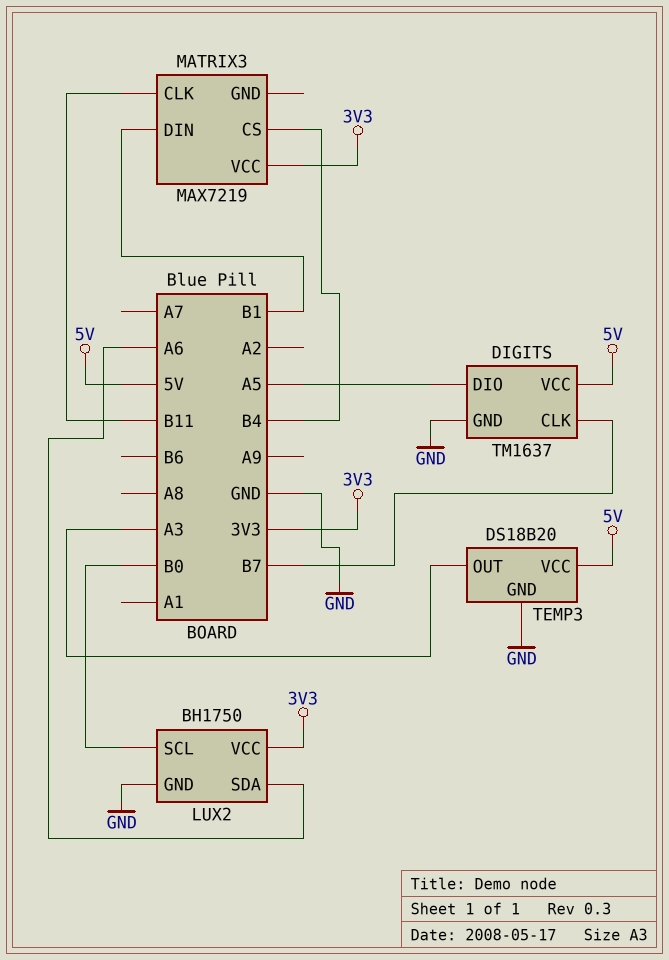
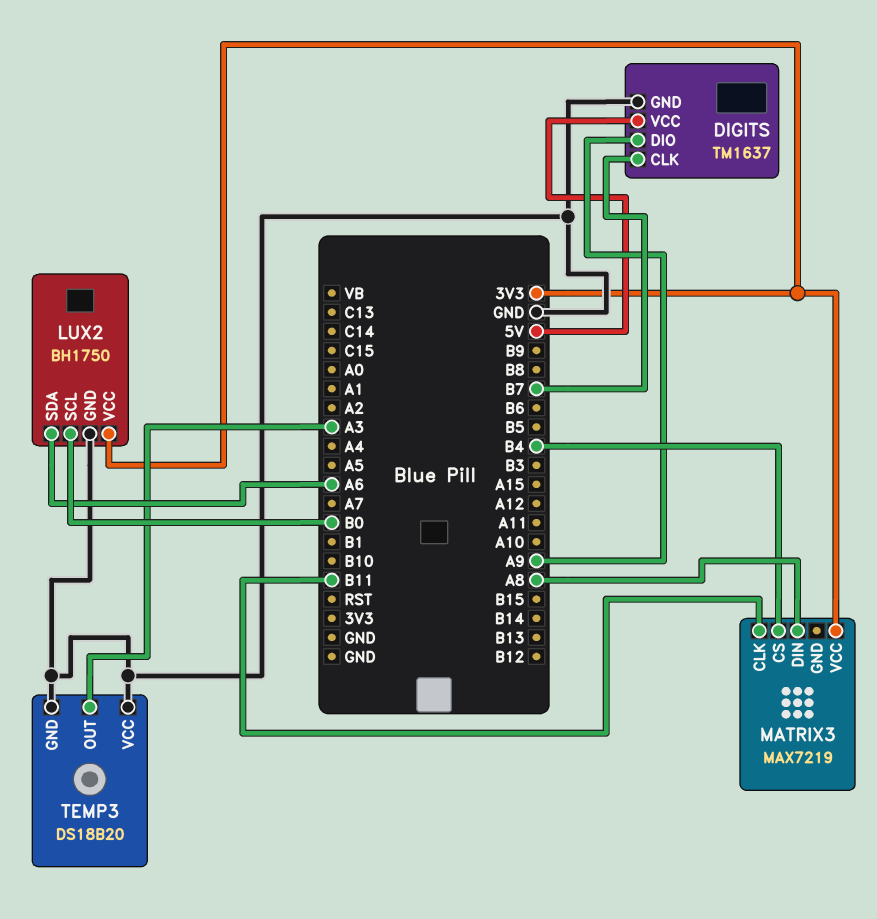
DIGITS pin DIO: A5 -> A9
MATRIX3 pin DIN: B1 -> A8
TEMP3 pin VCC: 5V -> GND

